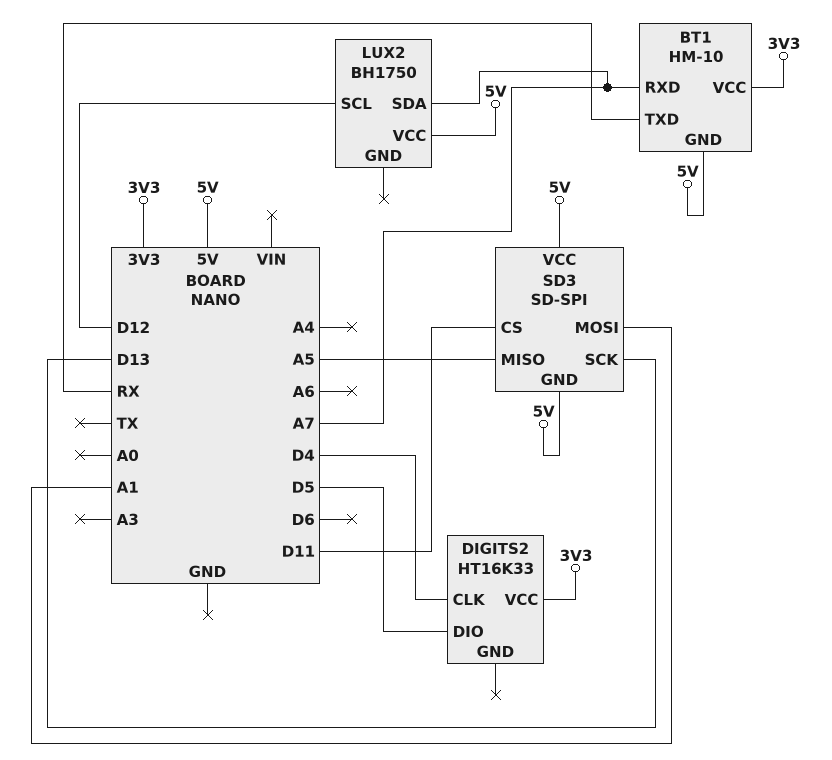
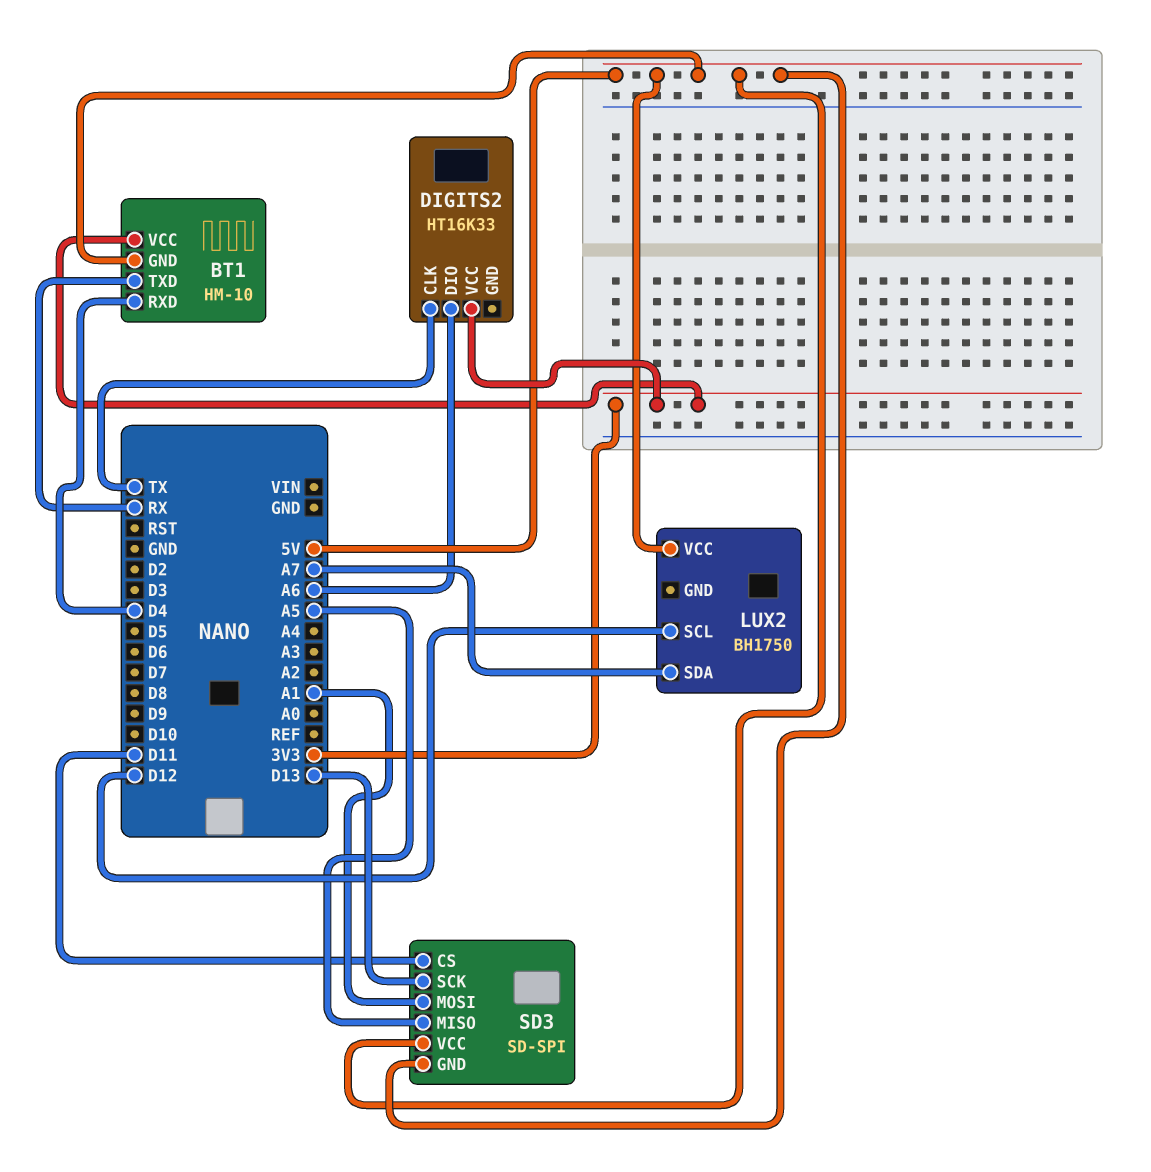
BT1 pin RXD: A7 -> D4
DIGITS2 pin CLK: D4 -> TX
DIGITS2 pin DIO: D5 -> A6

